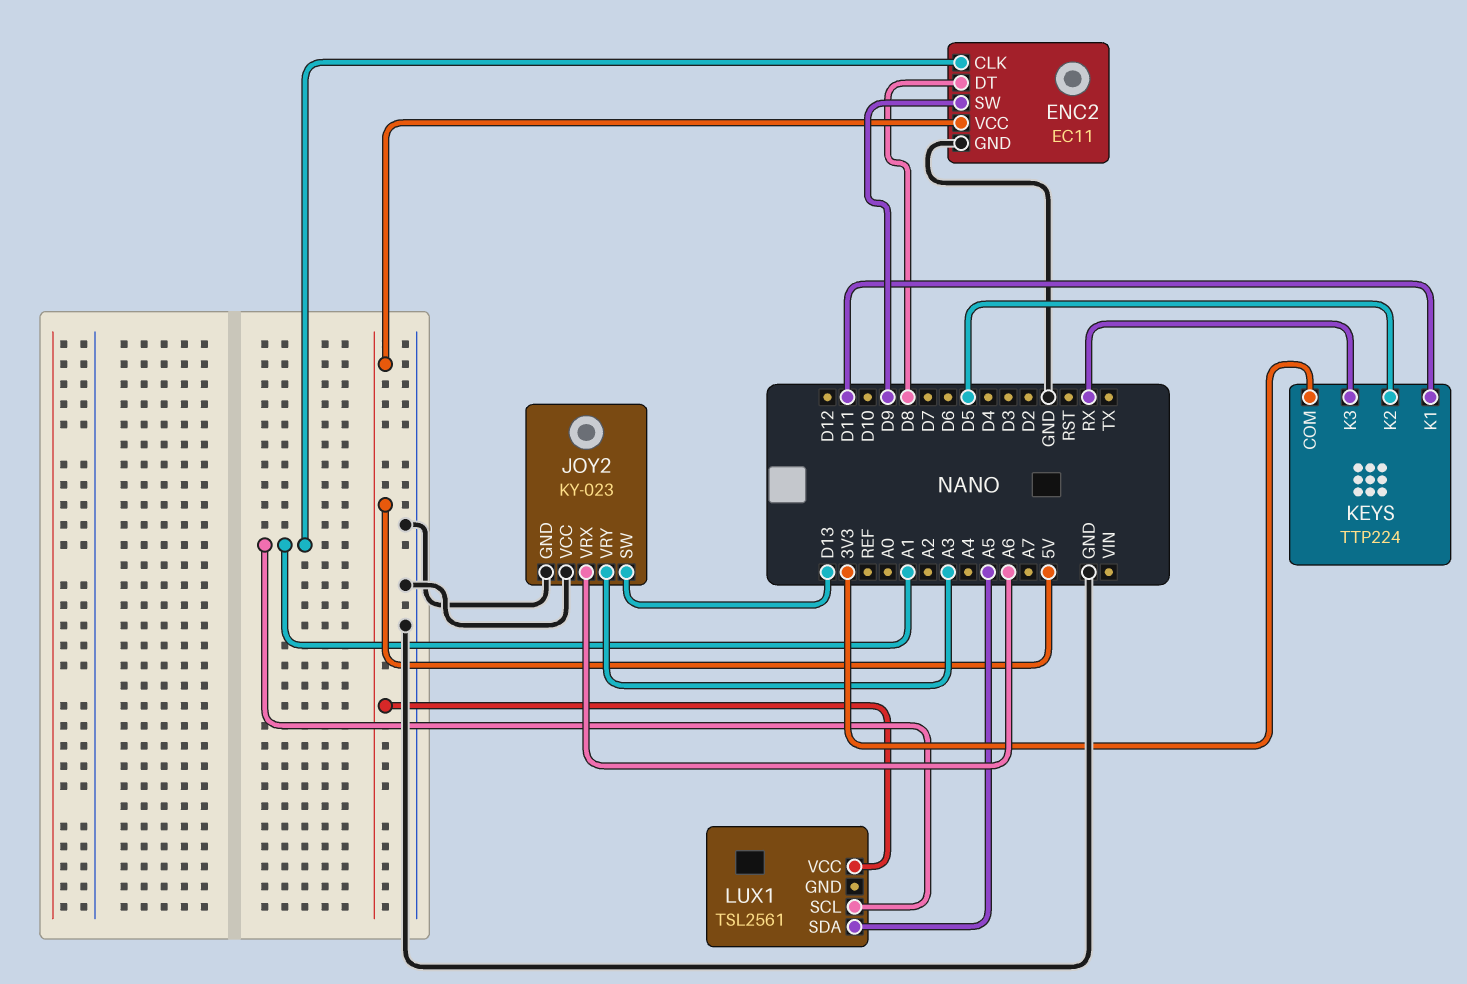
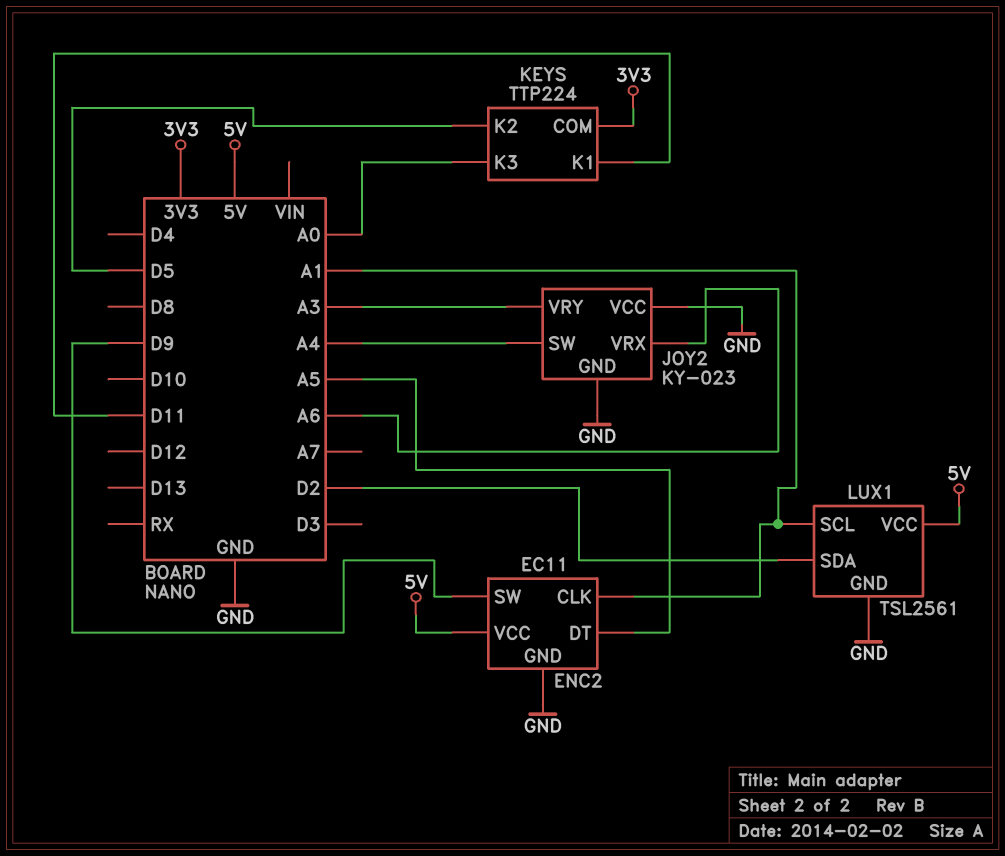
ENC2 pin DT: D8 -> A5
JOY2 pin SW: D13 -> A4
KEYS pin K3: RX -> A0
LUX1 pin GND: none -> GND
LUX1 pin SDA: A5 -> D2

